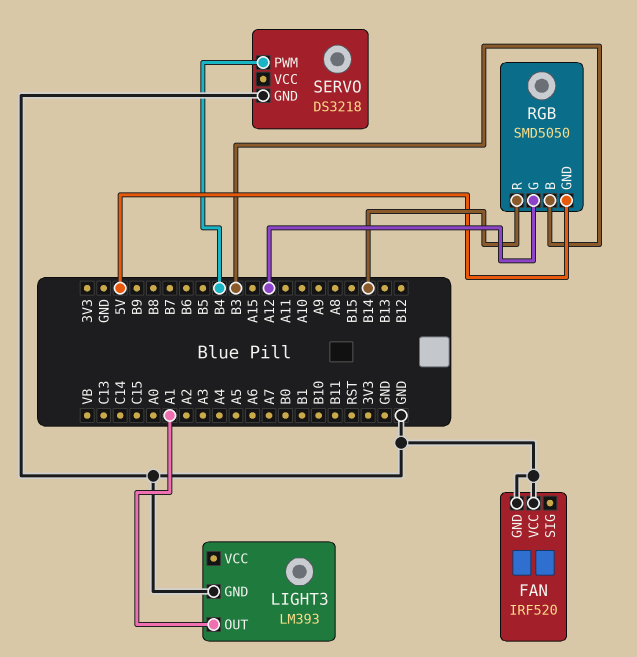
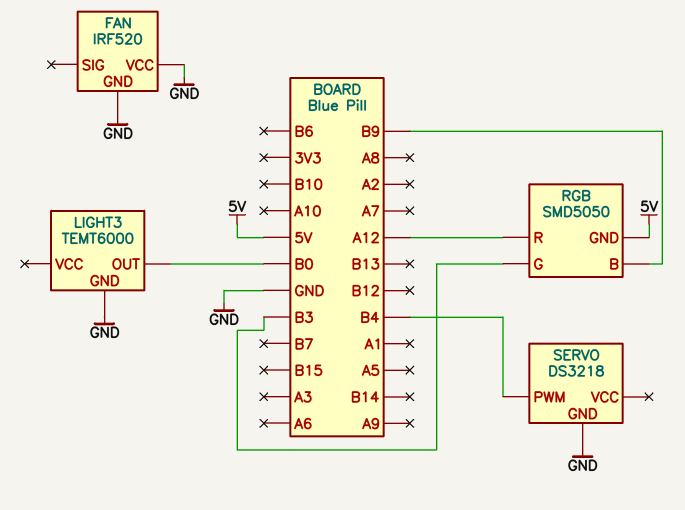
LIGHT3: LM393 -> TEMT6000
LIGHT3 pin OUT: A1 -> B0
RGB pin B: B3 -> B9
RGB pin G: A12 -> B3
RGB pin R: B14 -> A12

